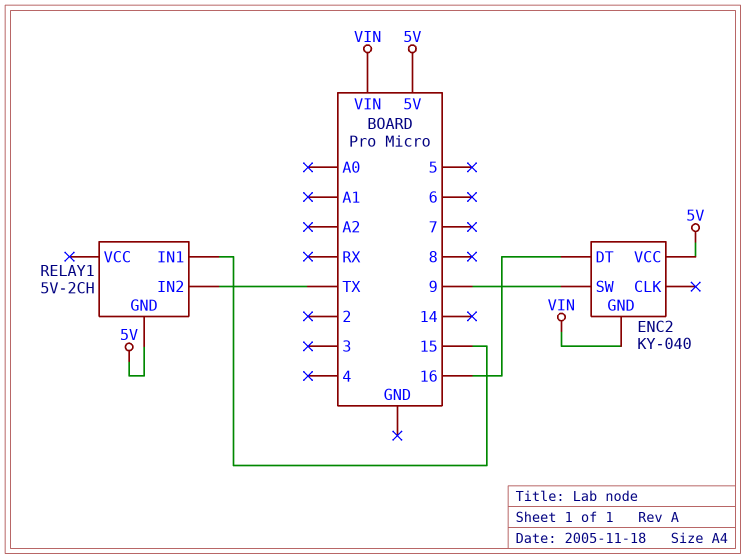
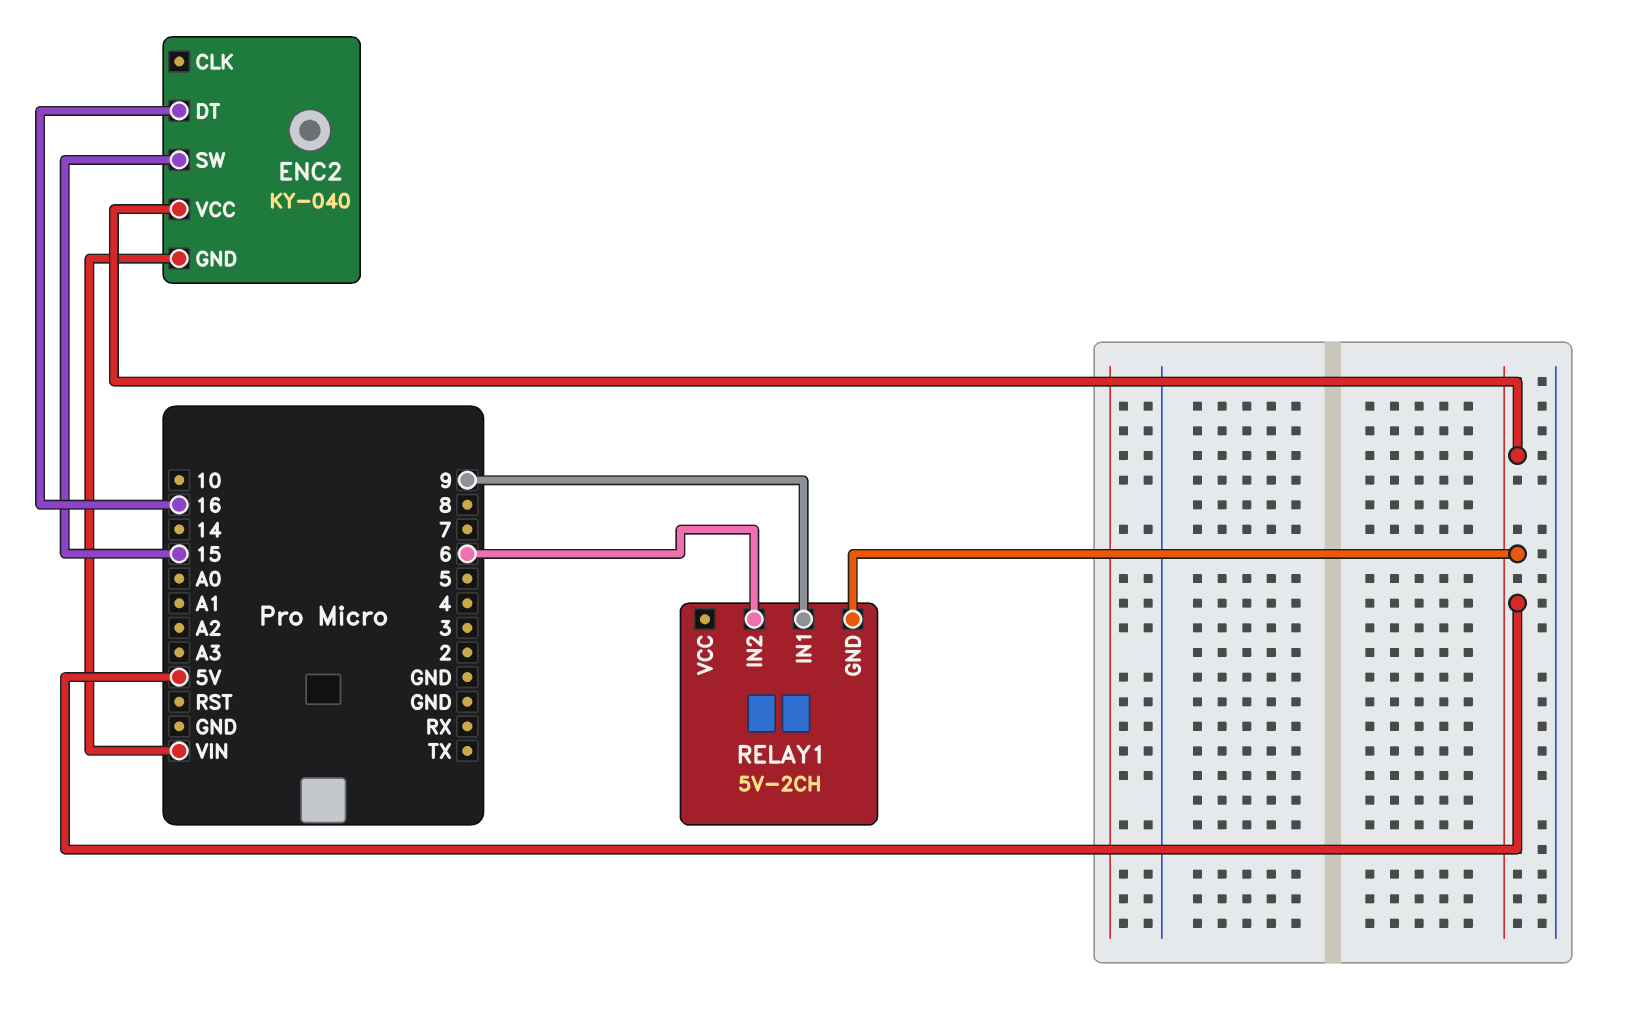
ENC2 pin SW: 9 -> 15
RELAY1 pin IN1: 15 -> 9
RELAY1 pin IN2: TX -> 6

